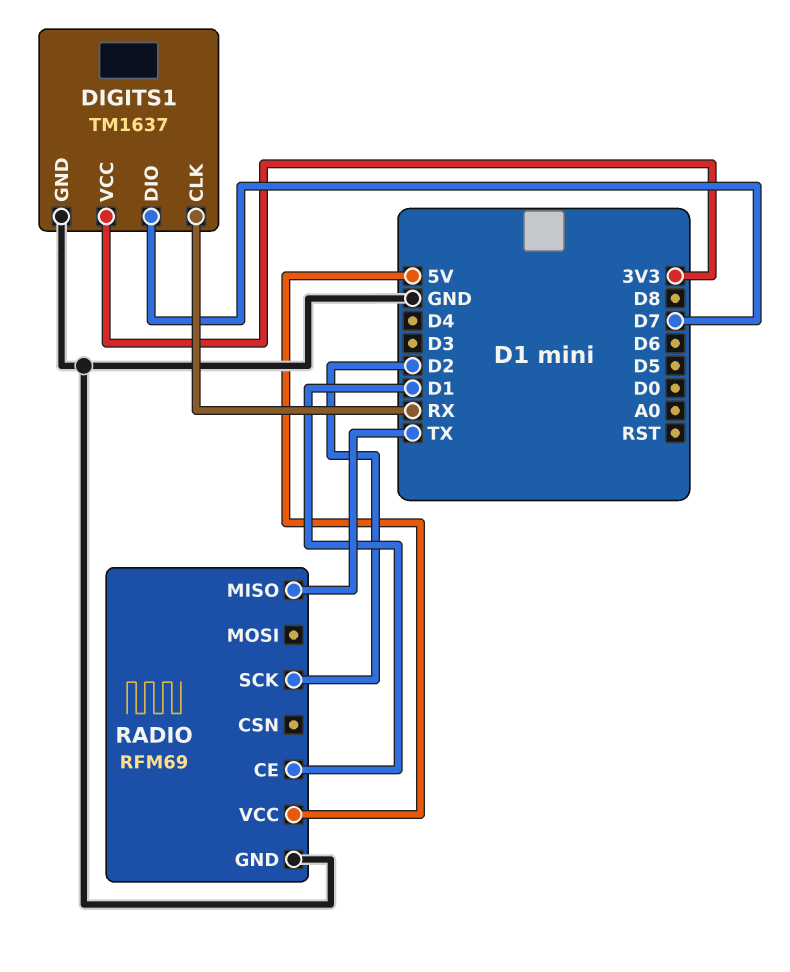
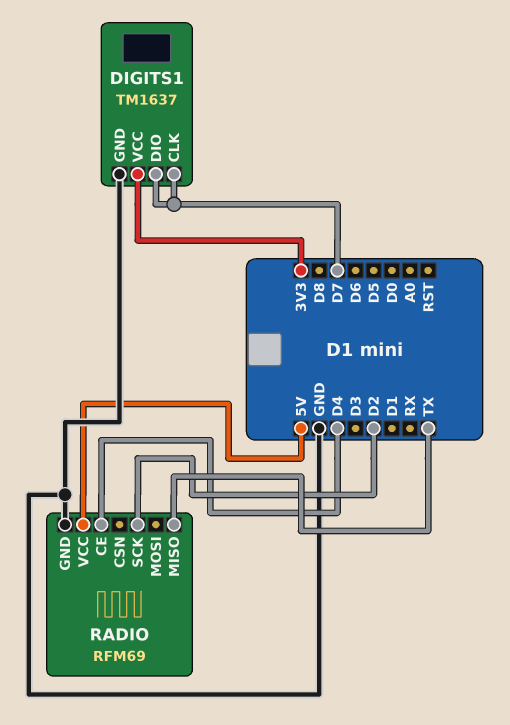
DIGITS1 pin CLK: RX -> D7
RADIO pin CE: D1 -> D4

